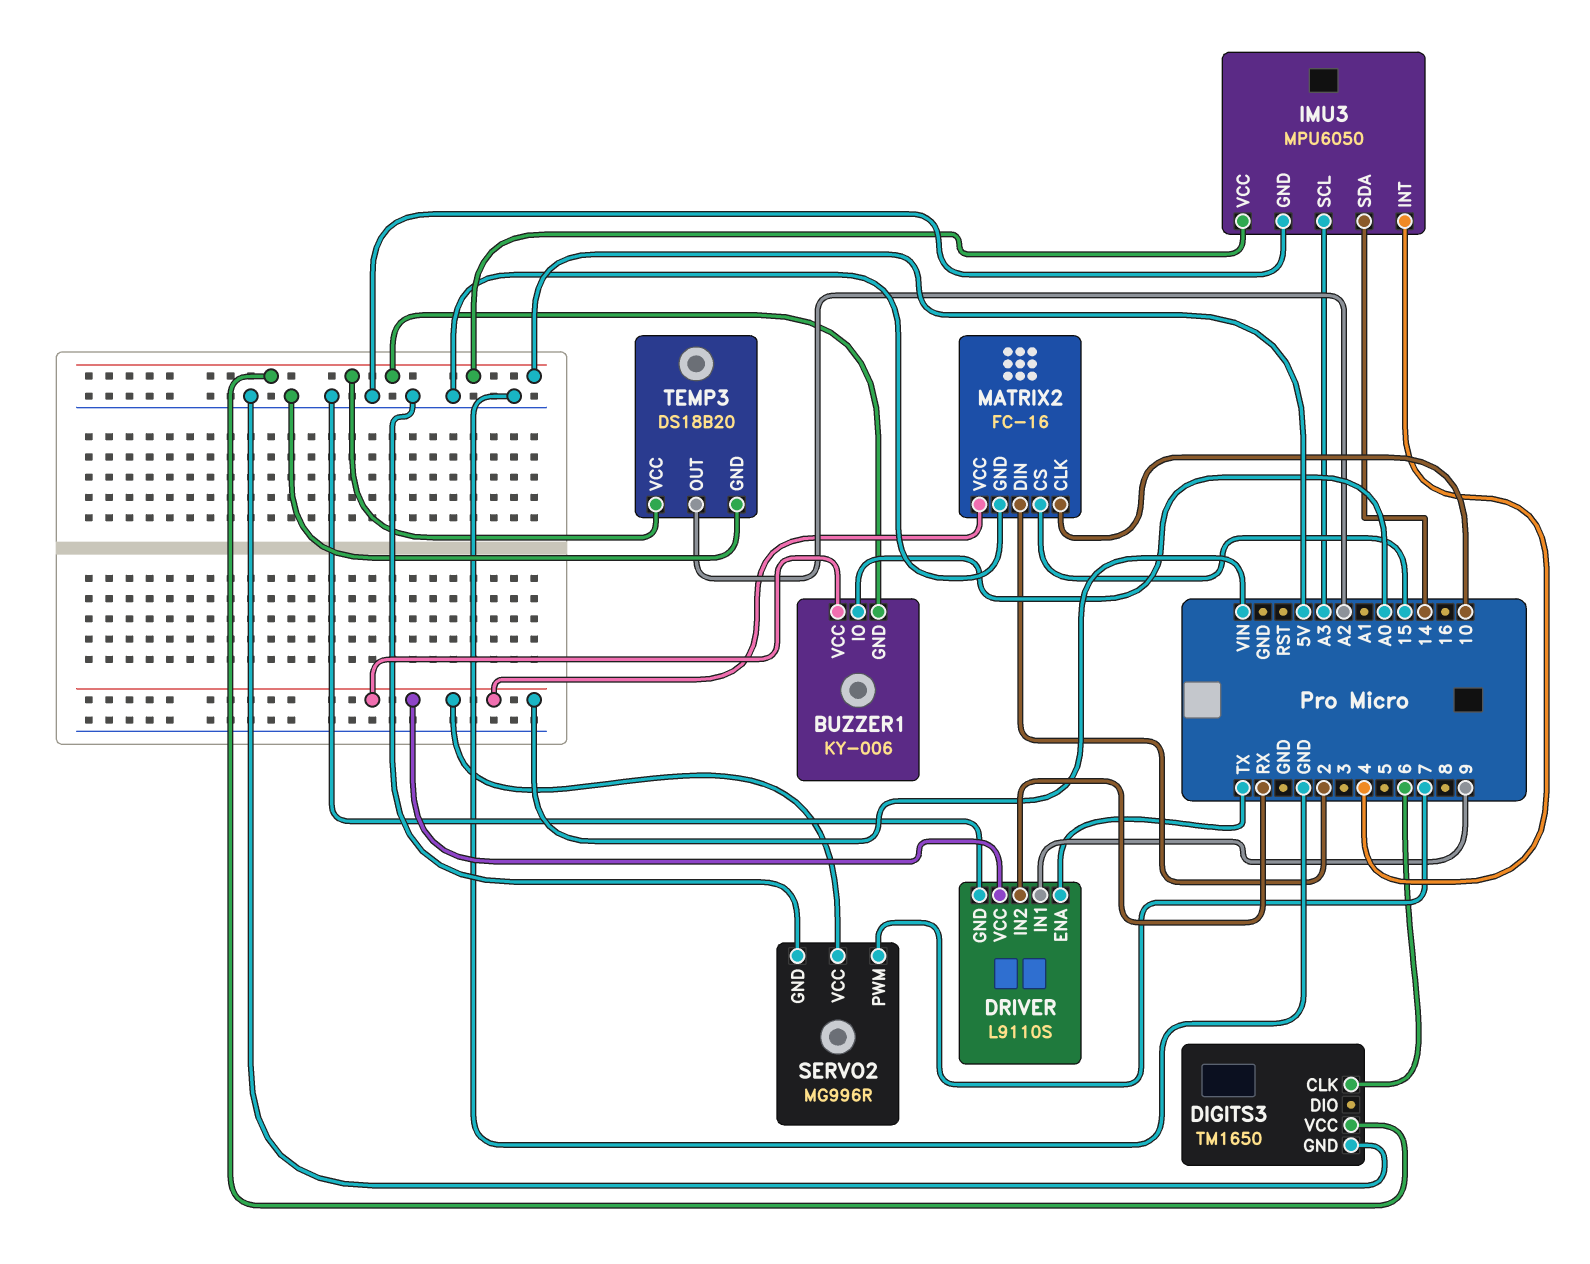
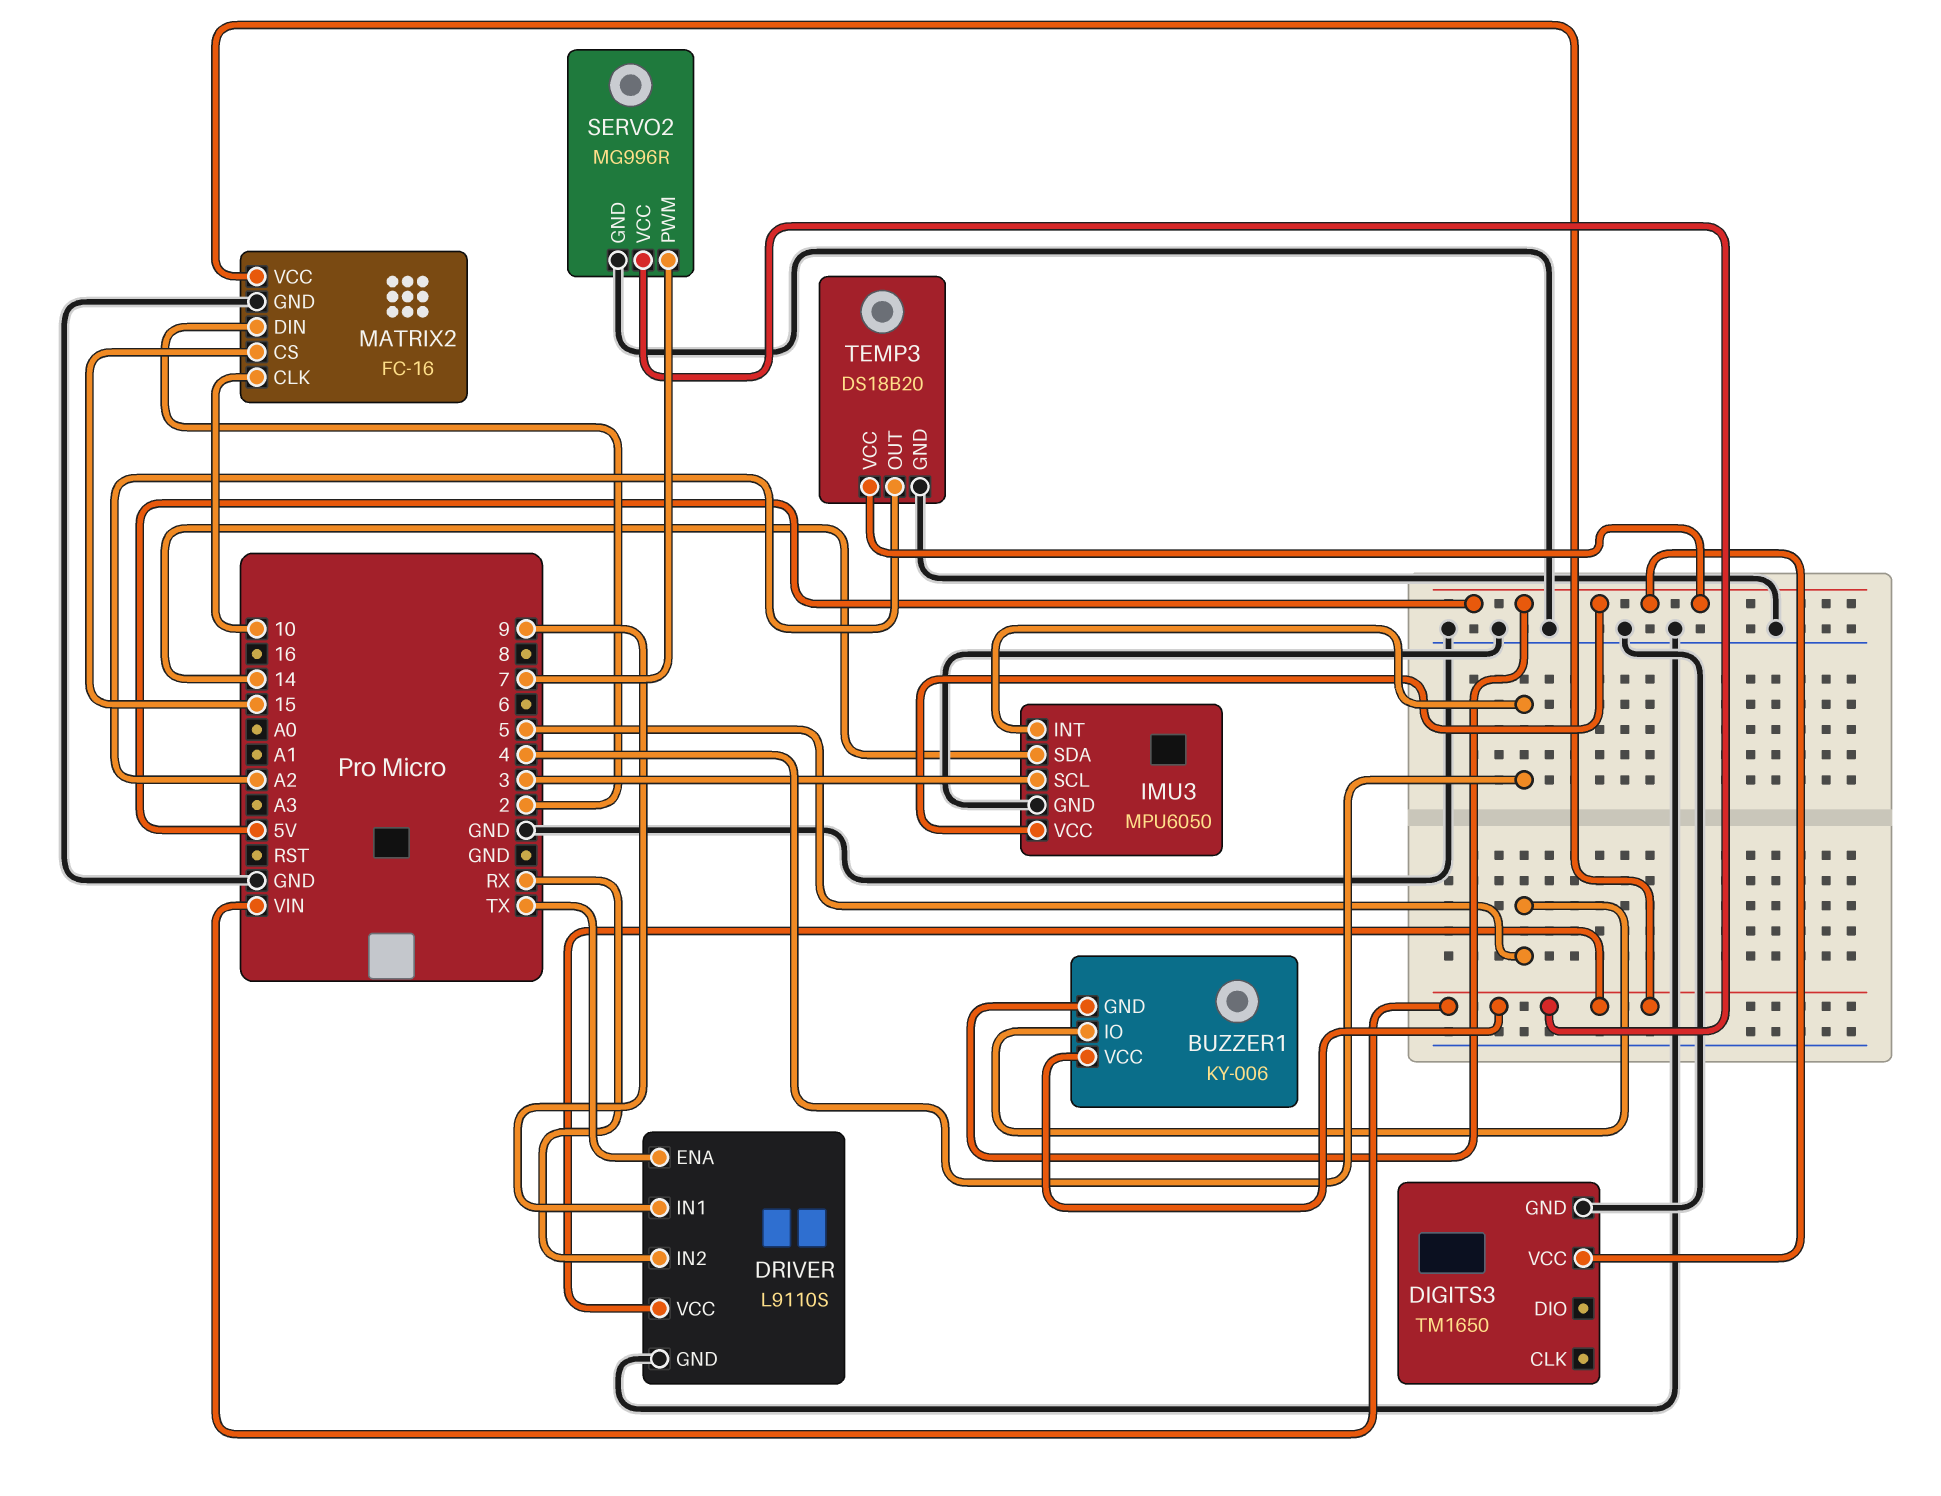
BUZZER1 pin IO: A0 -> 5
DIGITS3 pin CLK: 6 -> none
IMU3 pin SCL: A3 -> 3

